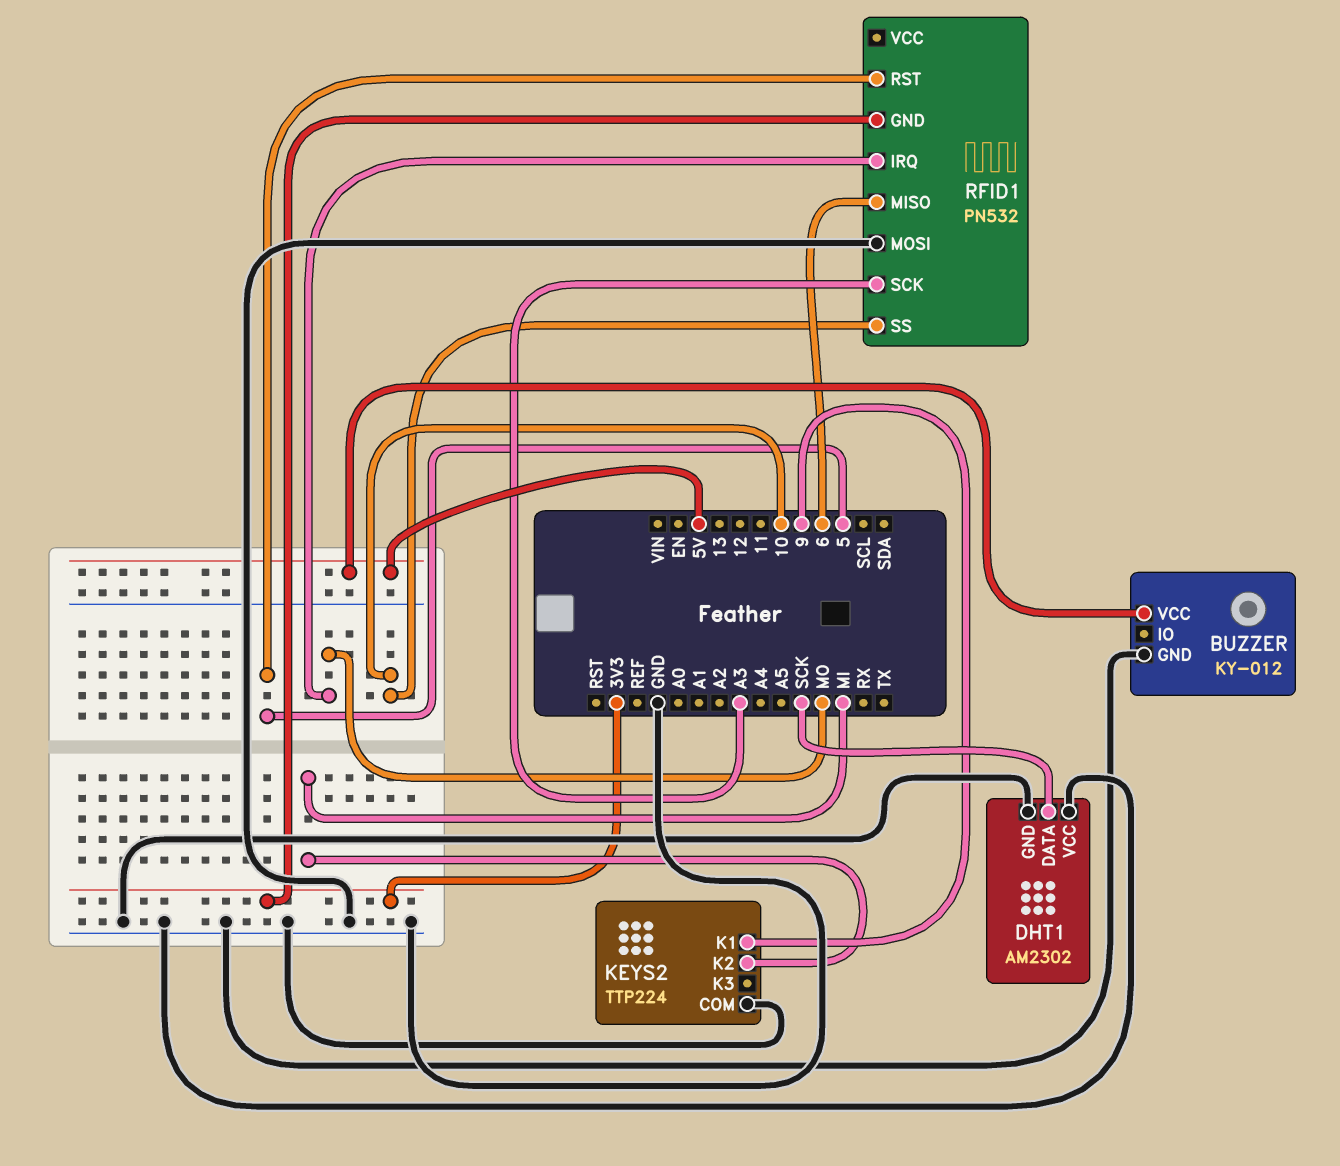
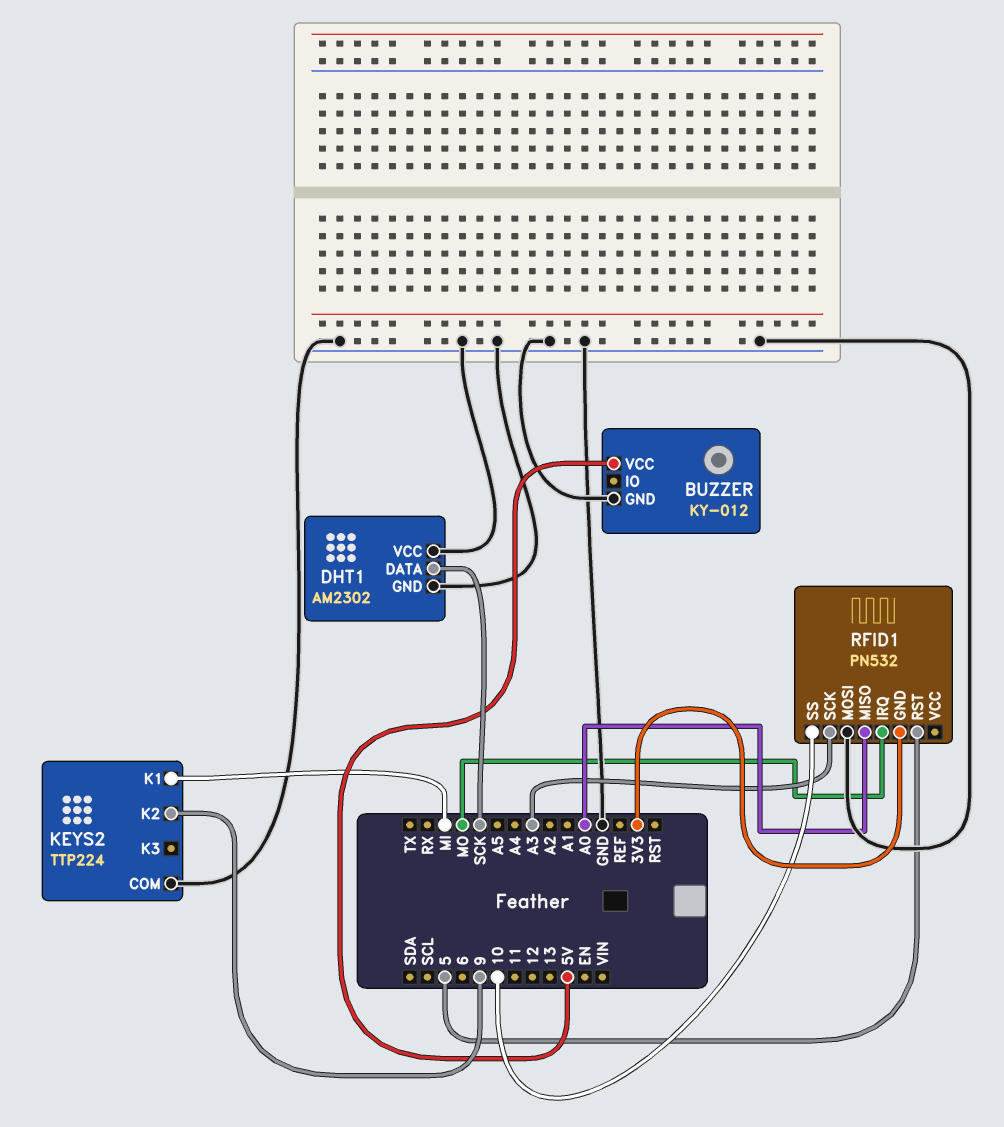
KEYS2 pin K1: 9 -> MI
KEYS2 pin K2: MI -> 9
RFID1 pin MISO: 6 -> A0

